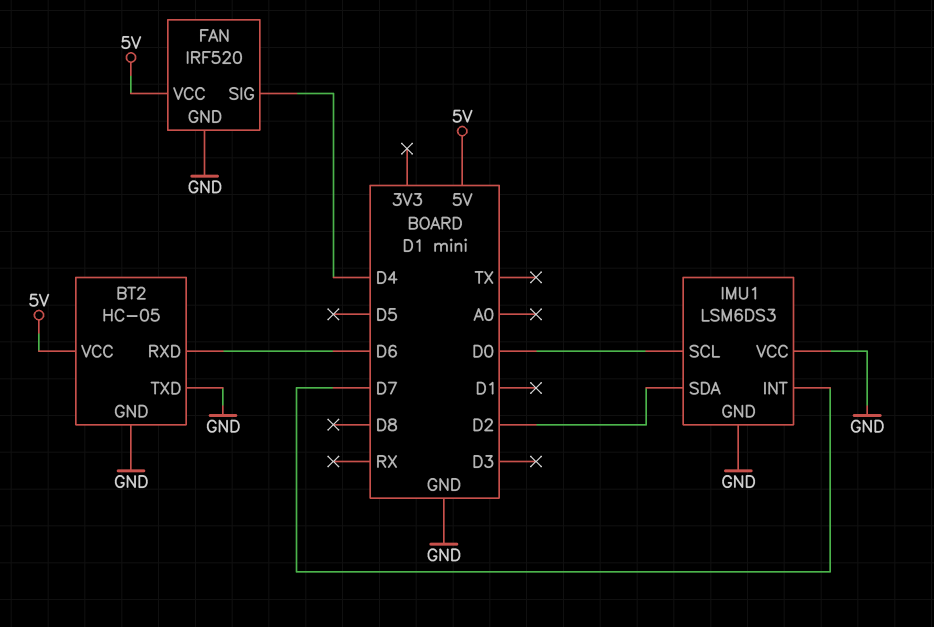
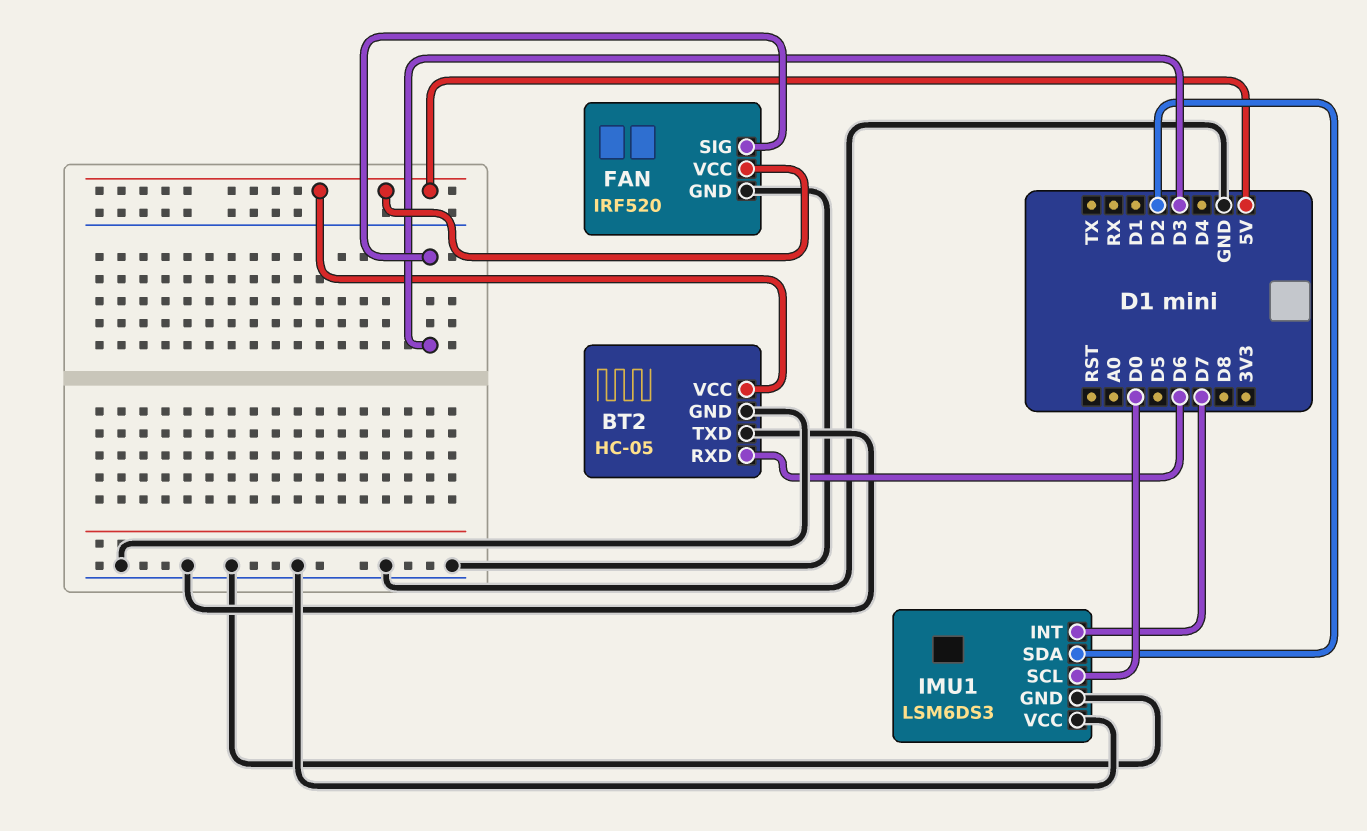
FAN pin SIG: D4 -> D3

